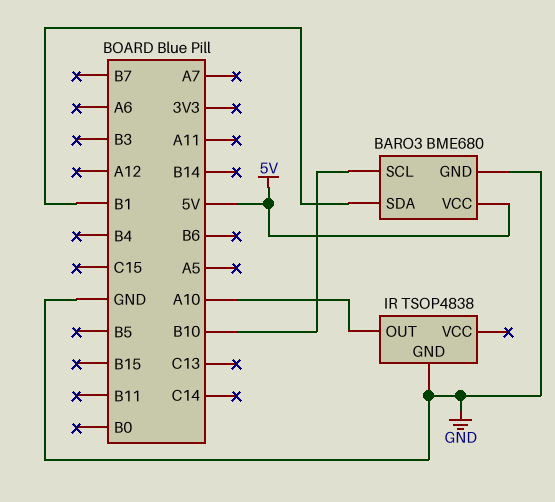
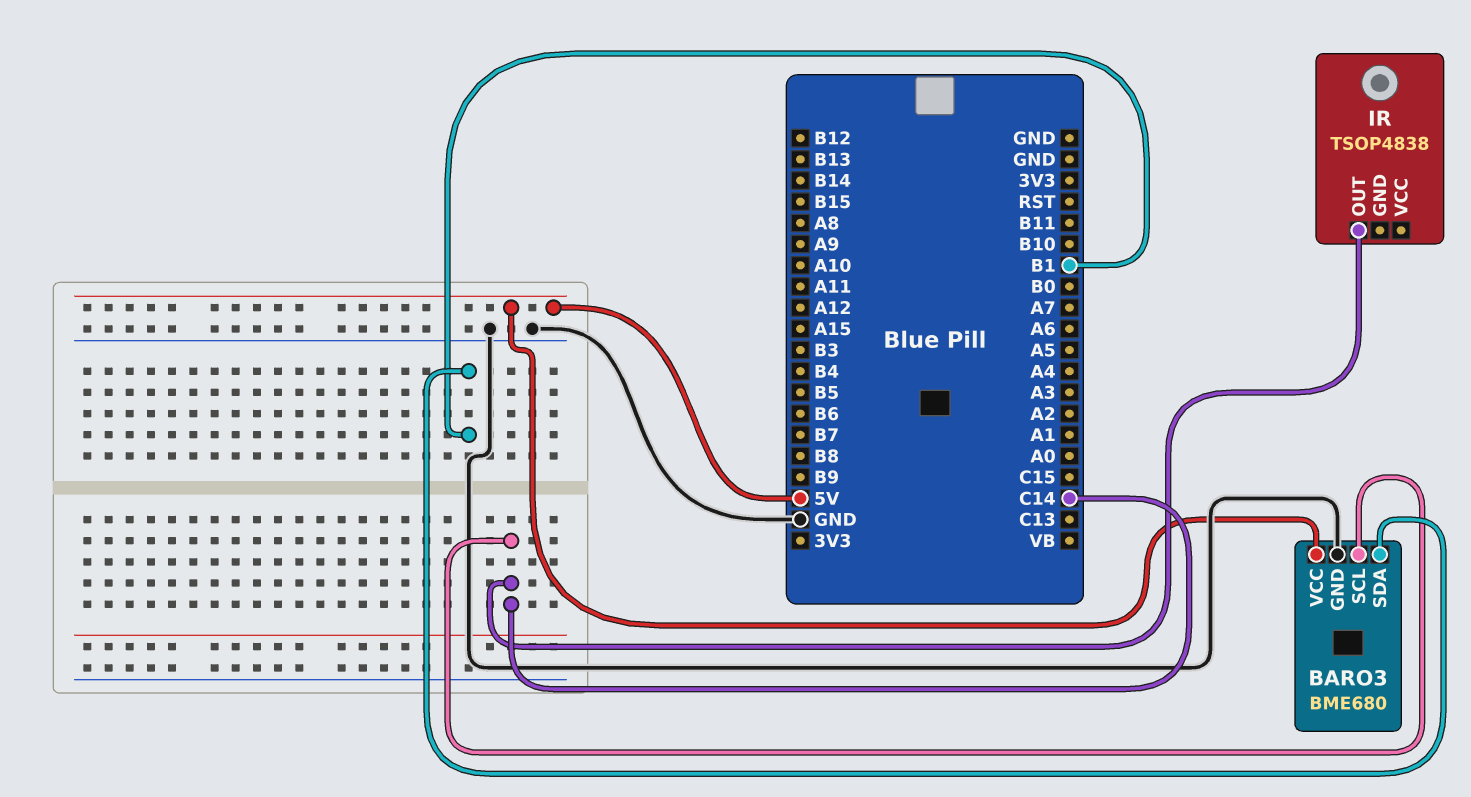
BARO3 pin SCL: B10 -> C14
IR pin GND: GND -> none
IR pin OUT: A10 -> C14

